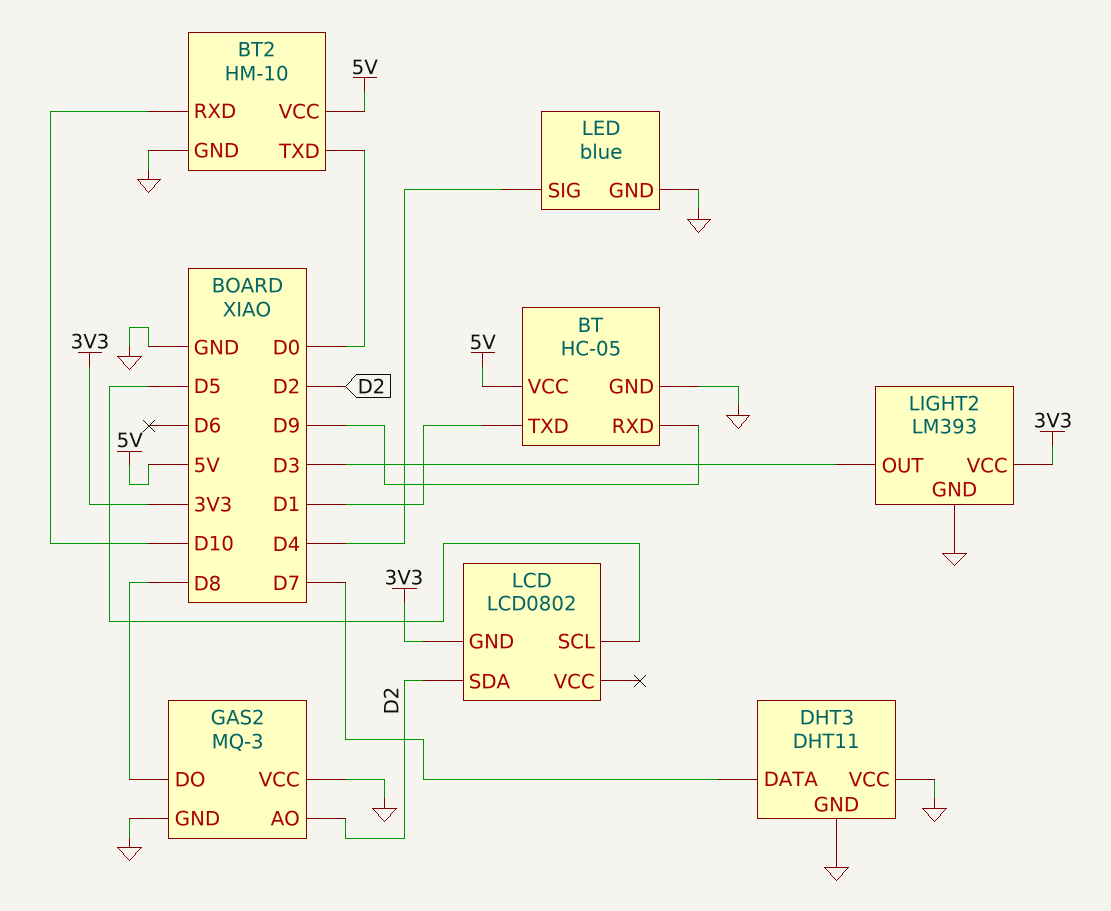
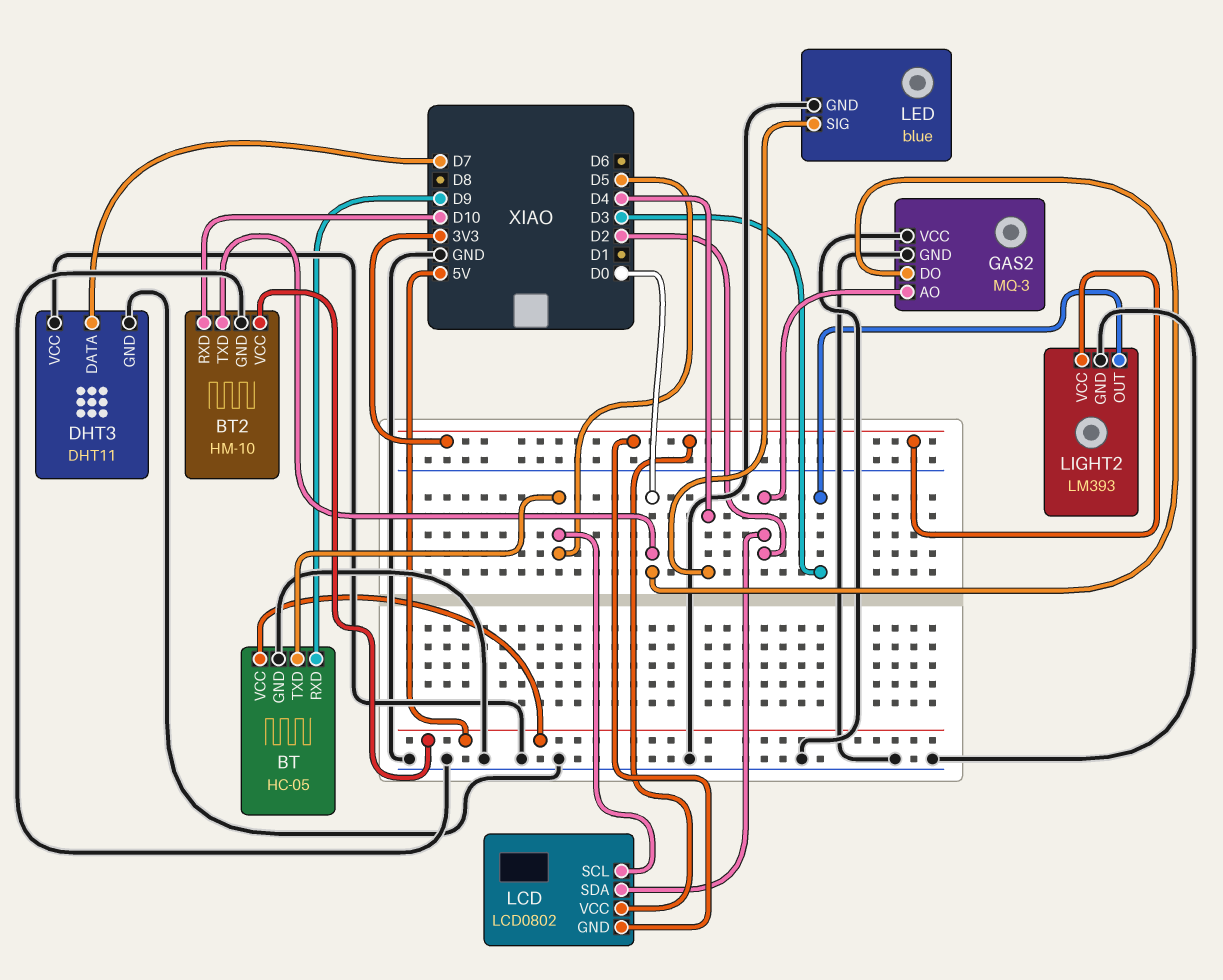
BT pin TXD: D1 -> D5
GAS2 pin DO: D8 -> D0
LCD pin VCC: none -> 3V3

